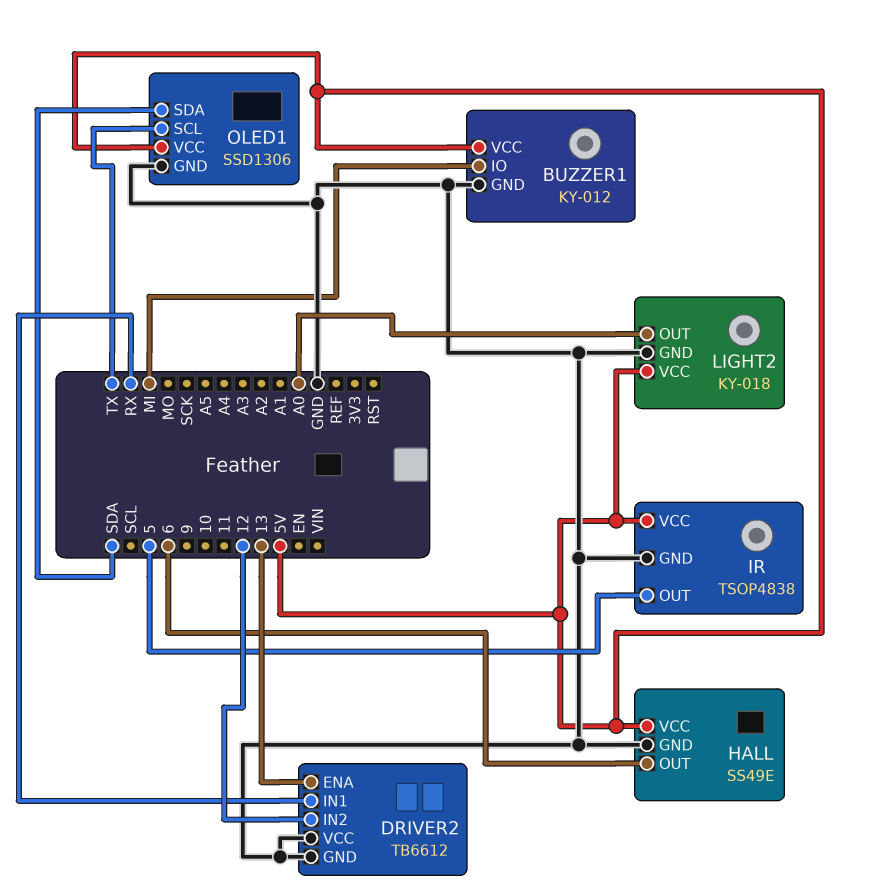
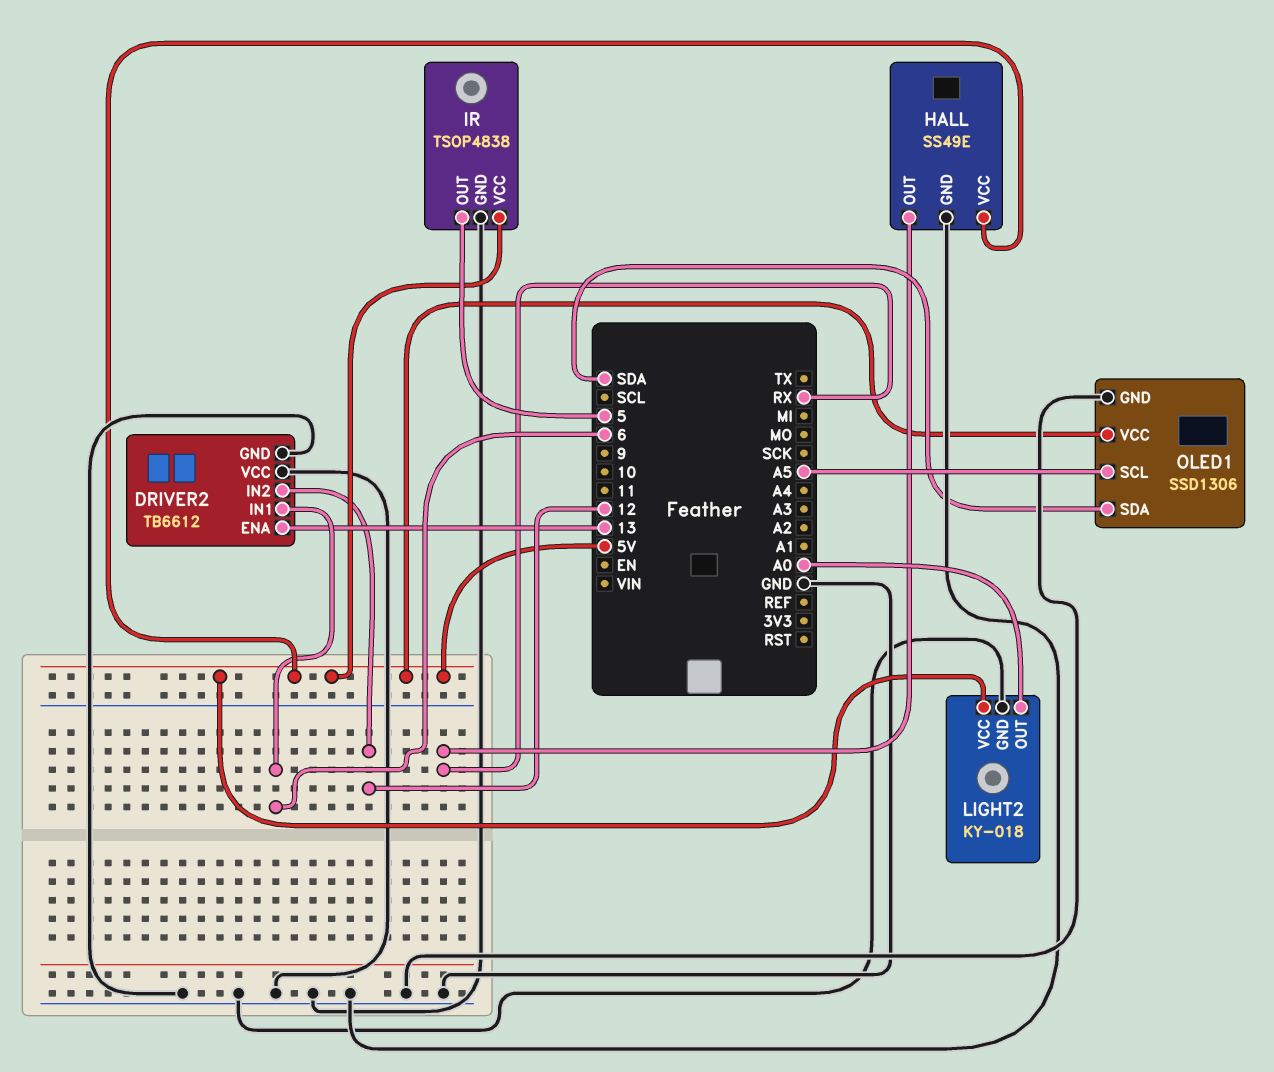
BUZZER1: KY-012 -> none
BUZZER1 pin GND: GND -> none
BUZZER1 pin IO: MI -> none
BUZZER1 pin VCC: 5V -> none
DRIVER2 pin IN1: RX -> 6
HALL pin OUT: 6 -> RX
OLED1 pin SCL: TX -> A5

